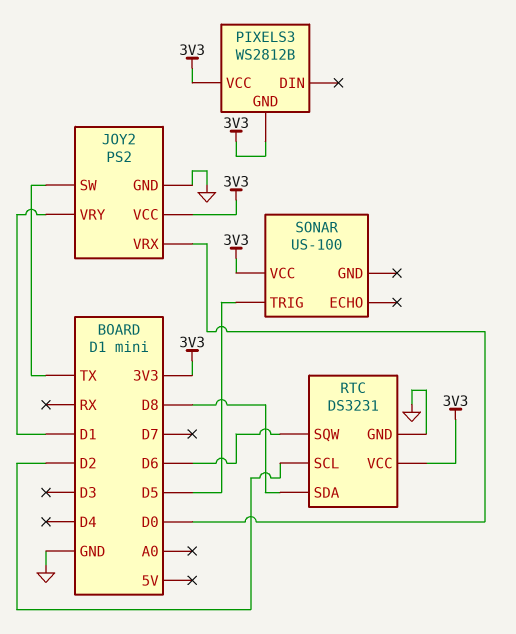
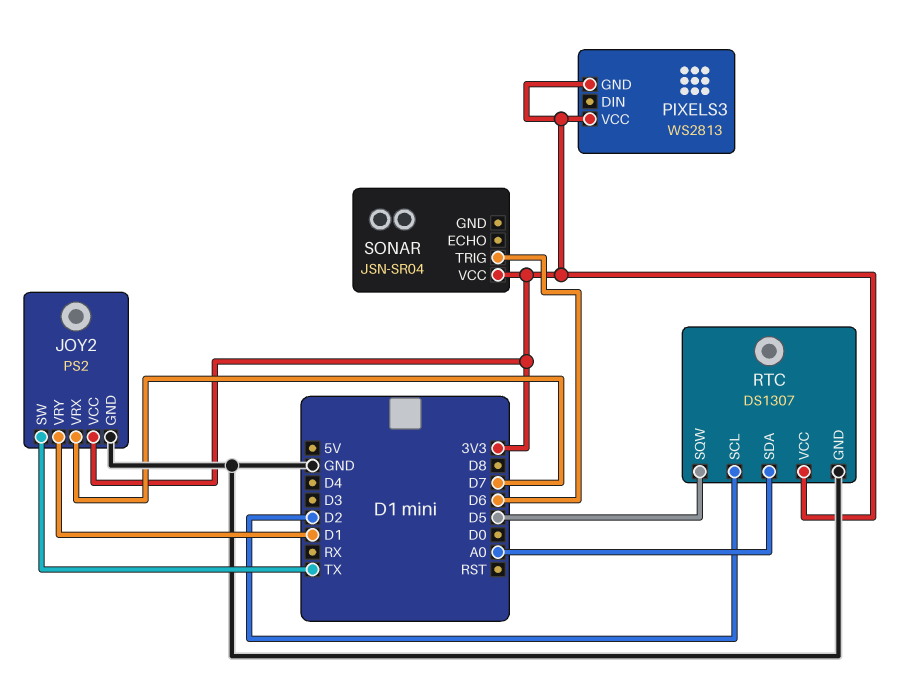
JOY2 pin VRX: D0 -> D7
PIXELS3: WS2812B -> WS2813
RTC: DS3231 -> DS1307
RTC pin SDA: D8 -> A0
RTC pin SQW: D6 -> D5
SONAR: US-100 -> JSN-SR04
SONAR pin TRIG: D5 -> D6

